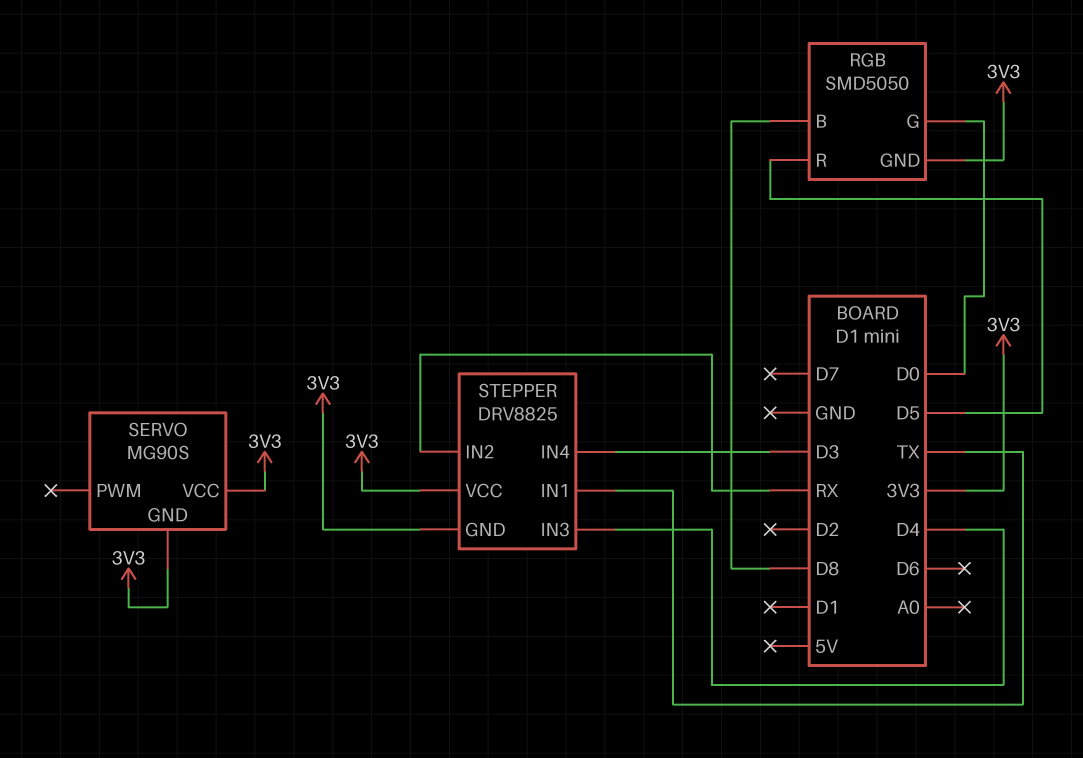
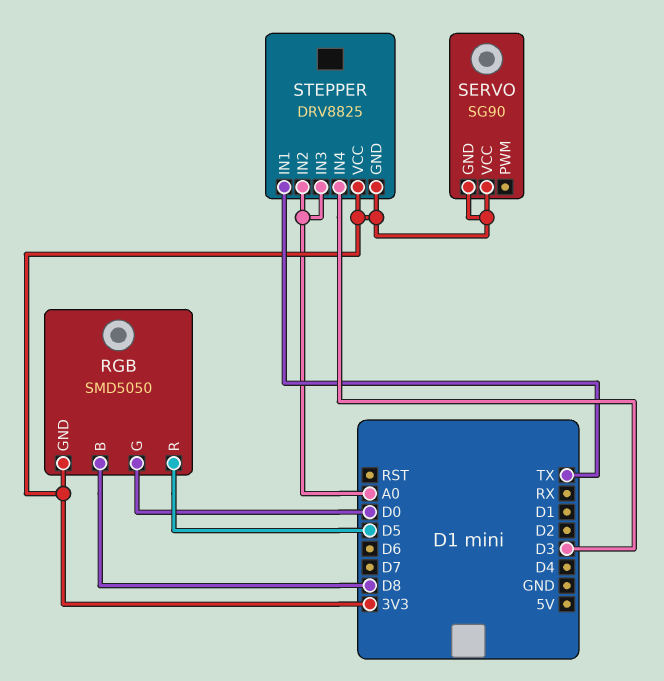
SERVO: MG90S -> SG90
STEPPER pin IN2: RX -> A0
STEPPER pin IN3: D4 -> A0

